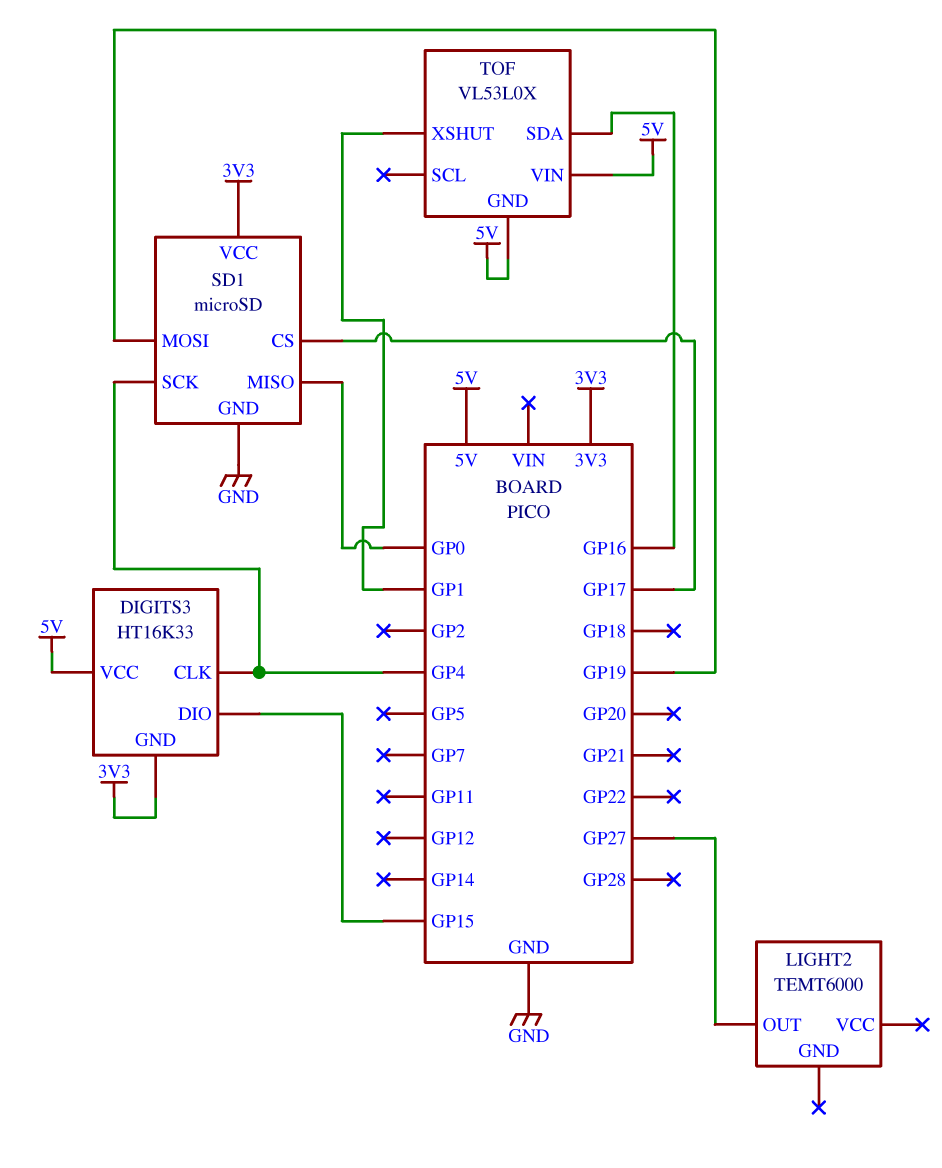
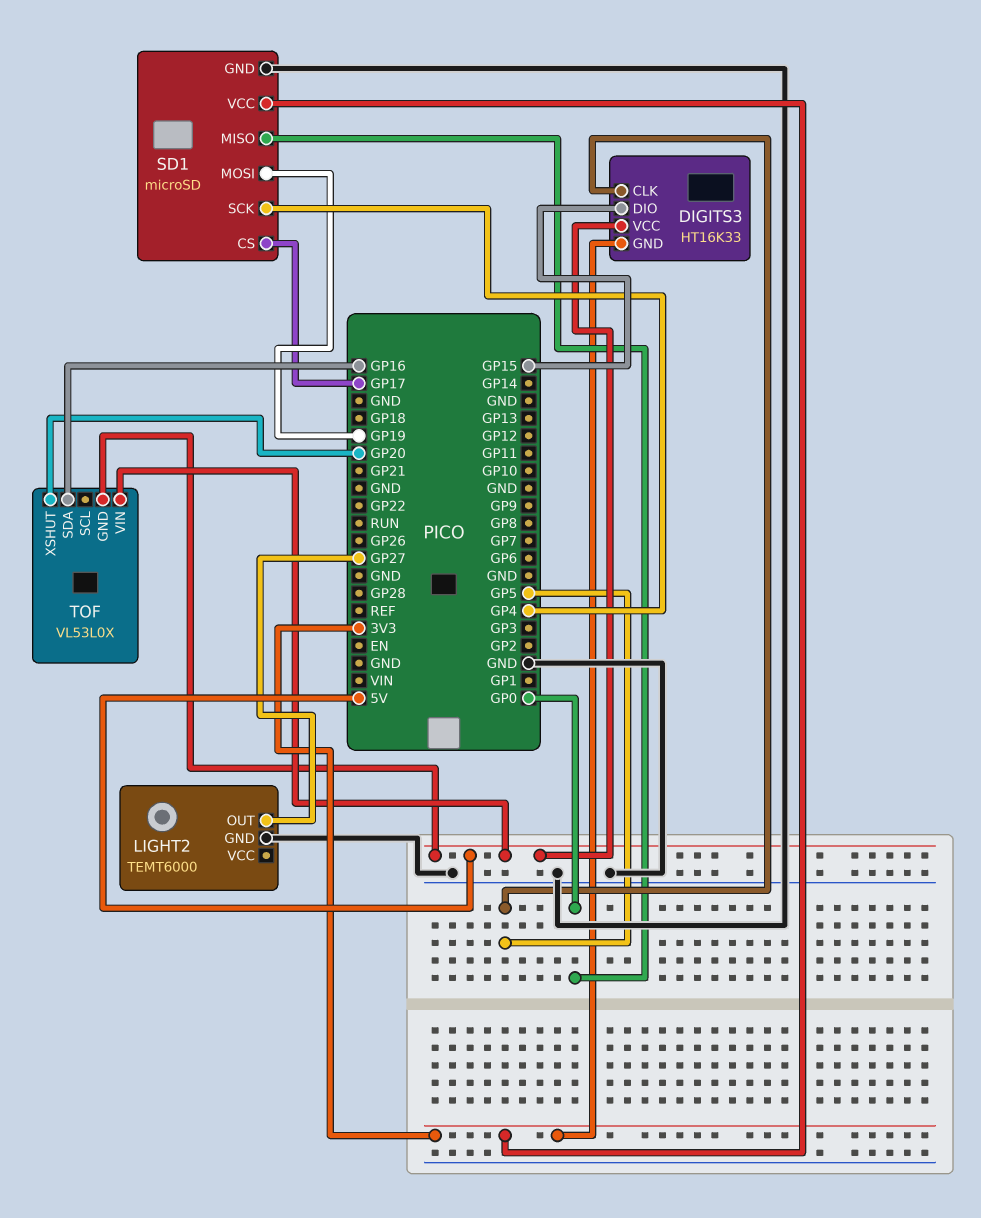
DIGITS3 pin CLK: GP4 -> GP5
LIGHT2 pin GND: none -> GND
TOF pin XSHUT: GP1 -> GP20

